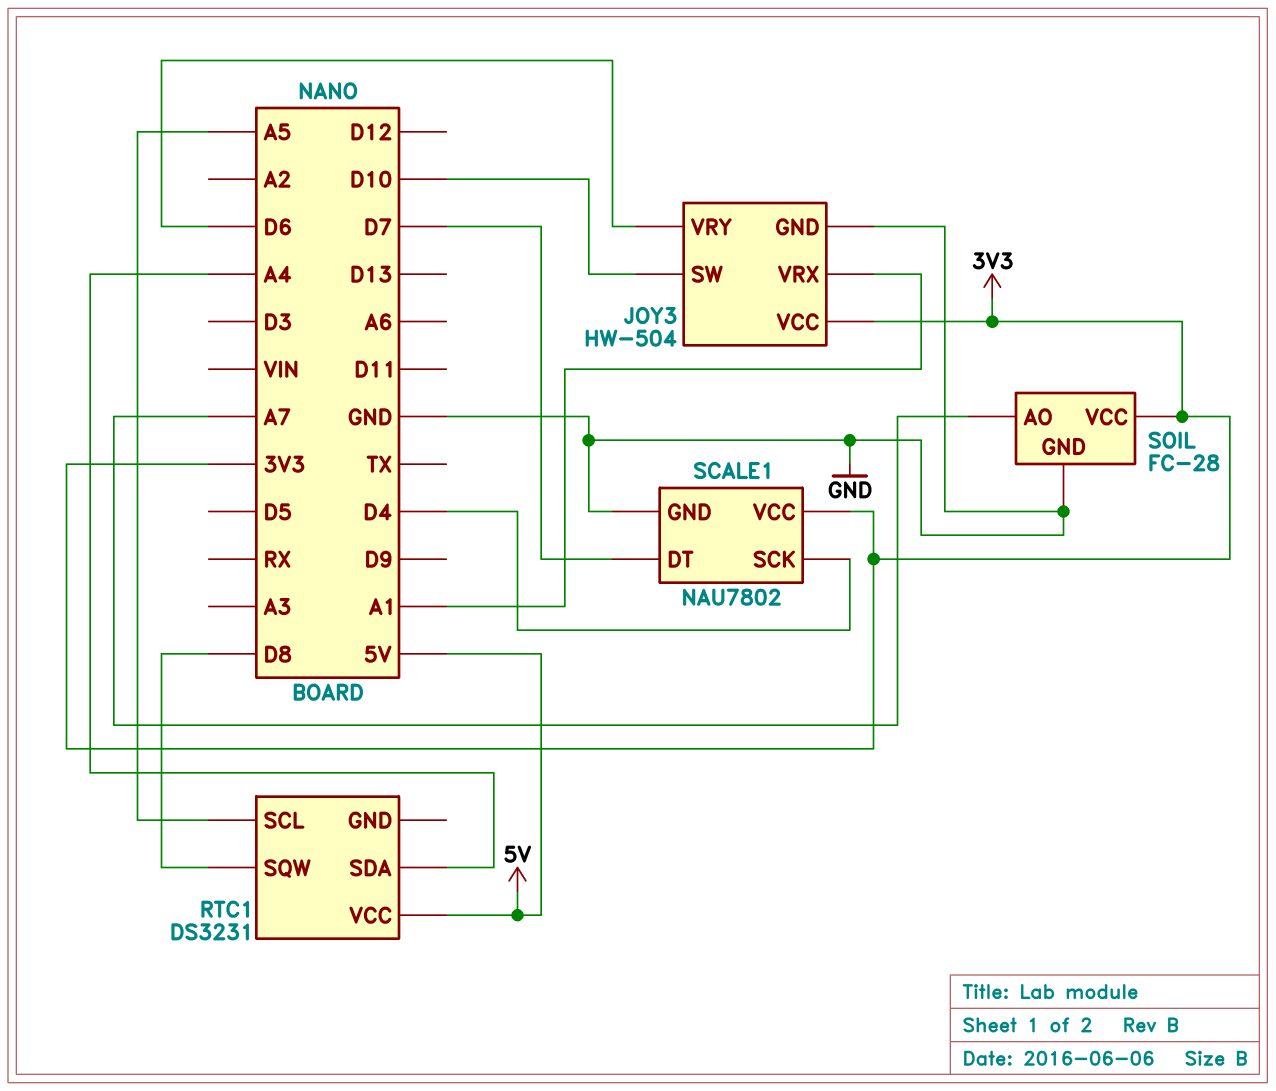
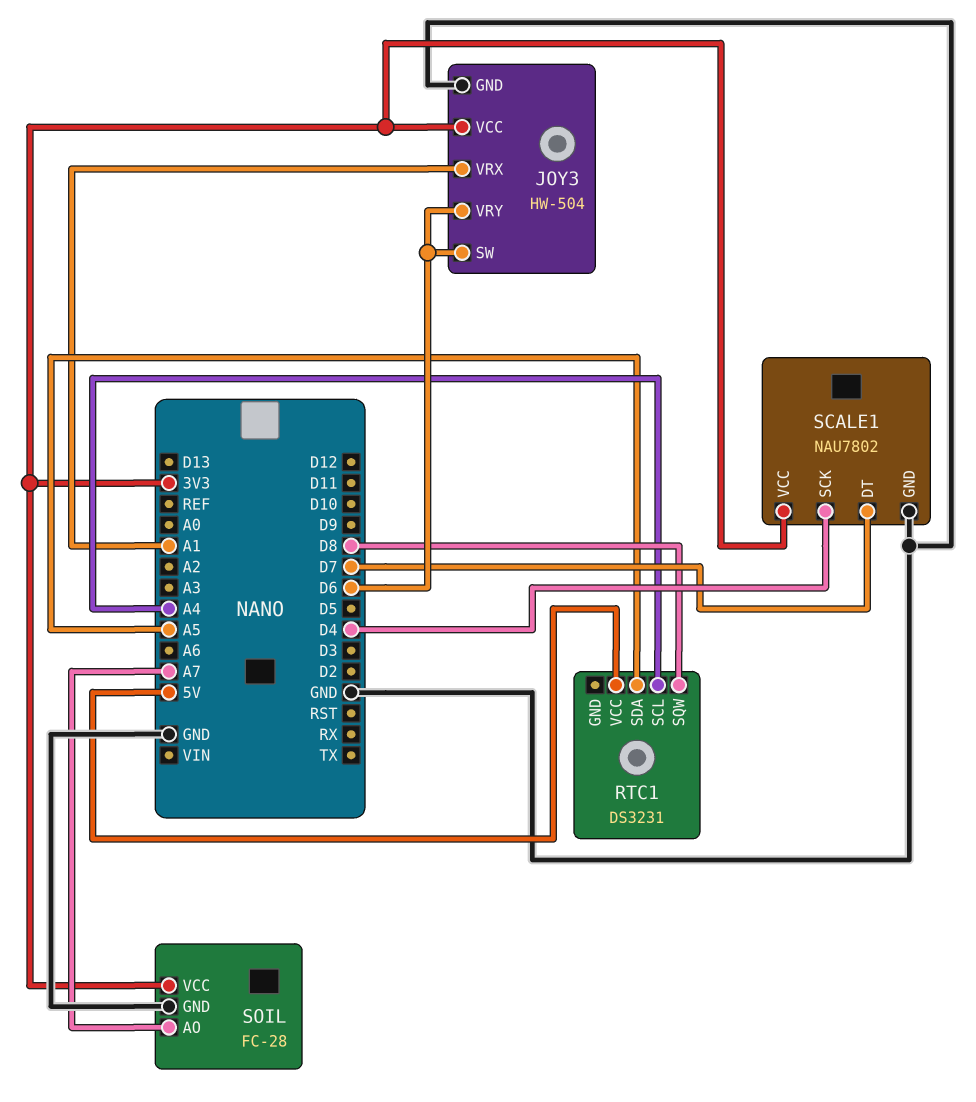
JOY3 pin SW: D10 -> D6
RTC1 pin SCL: A5 -> A4
RTC1 pin SDA: A4 -> A5

